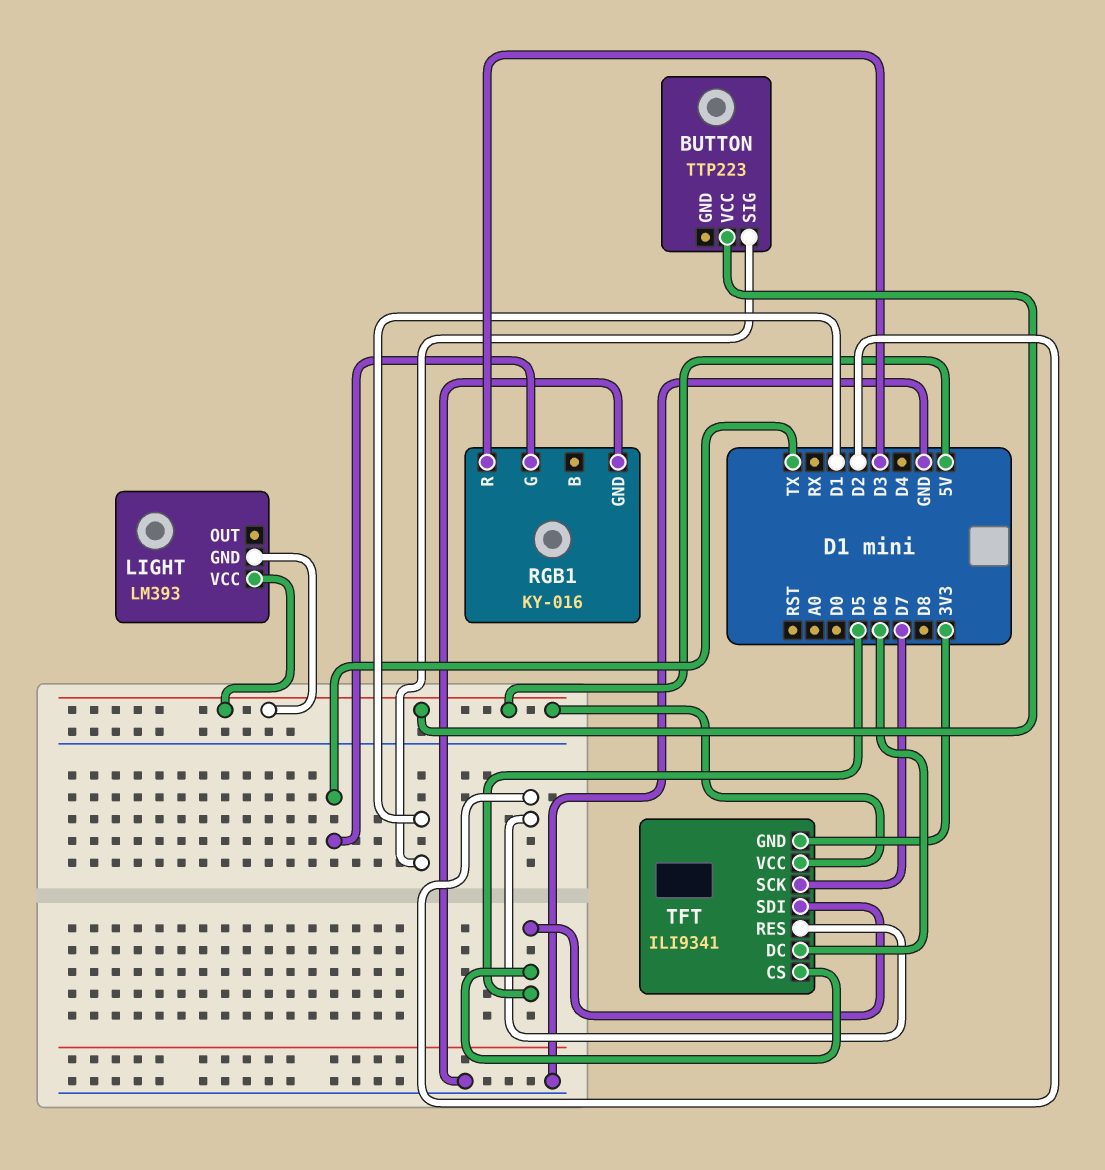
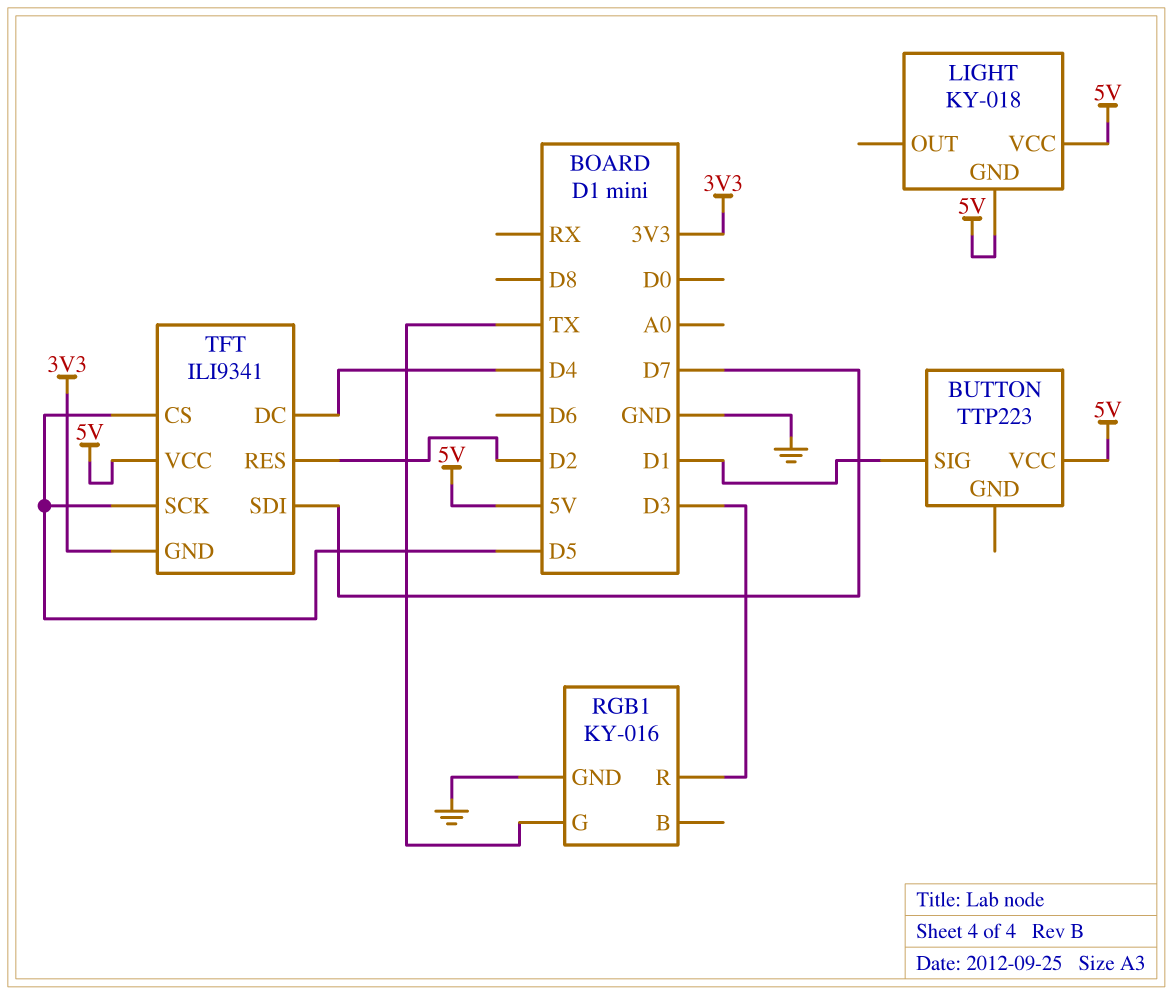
LIGHT: LM393 -> KY-018
TFT pin DC: D6 -> D4
TFT pin SCK: D7 -> D5
TFT pin SDI: D5 -> D7

